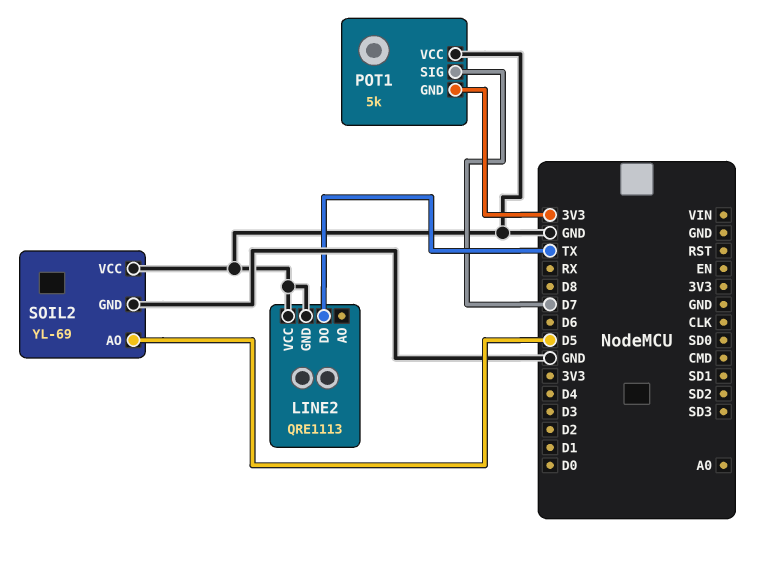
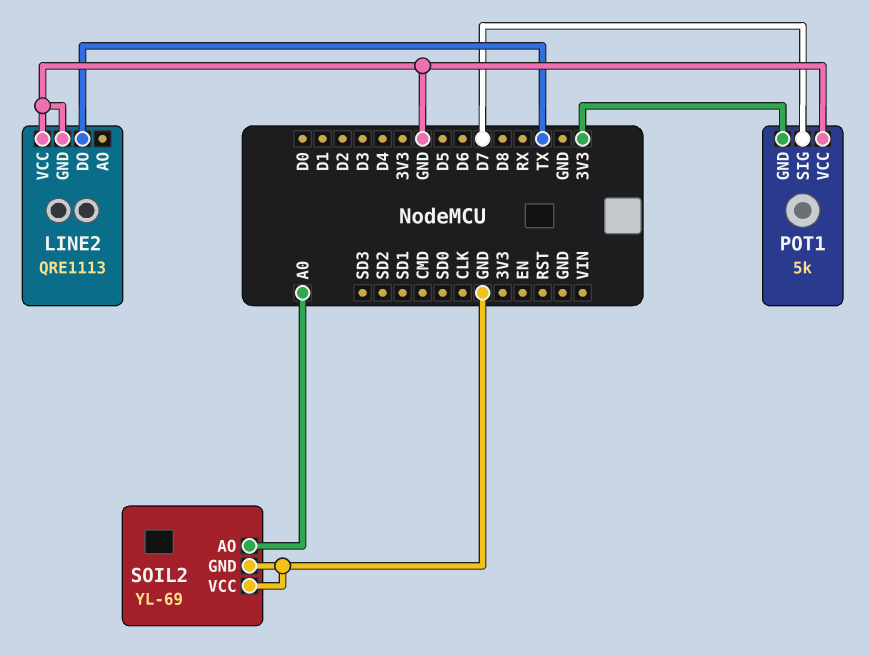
SOIL2 pin AO: D5 -> A0

